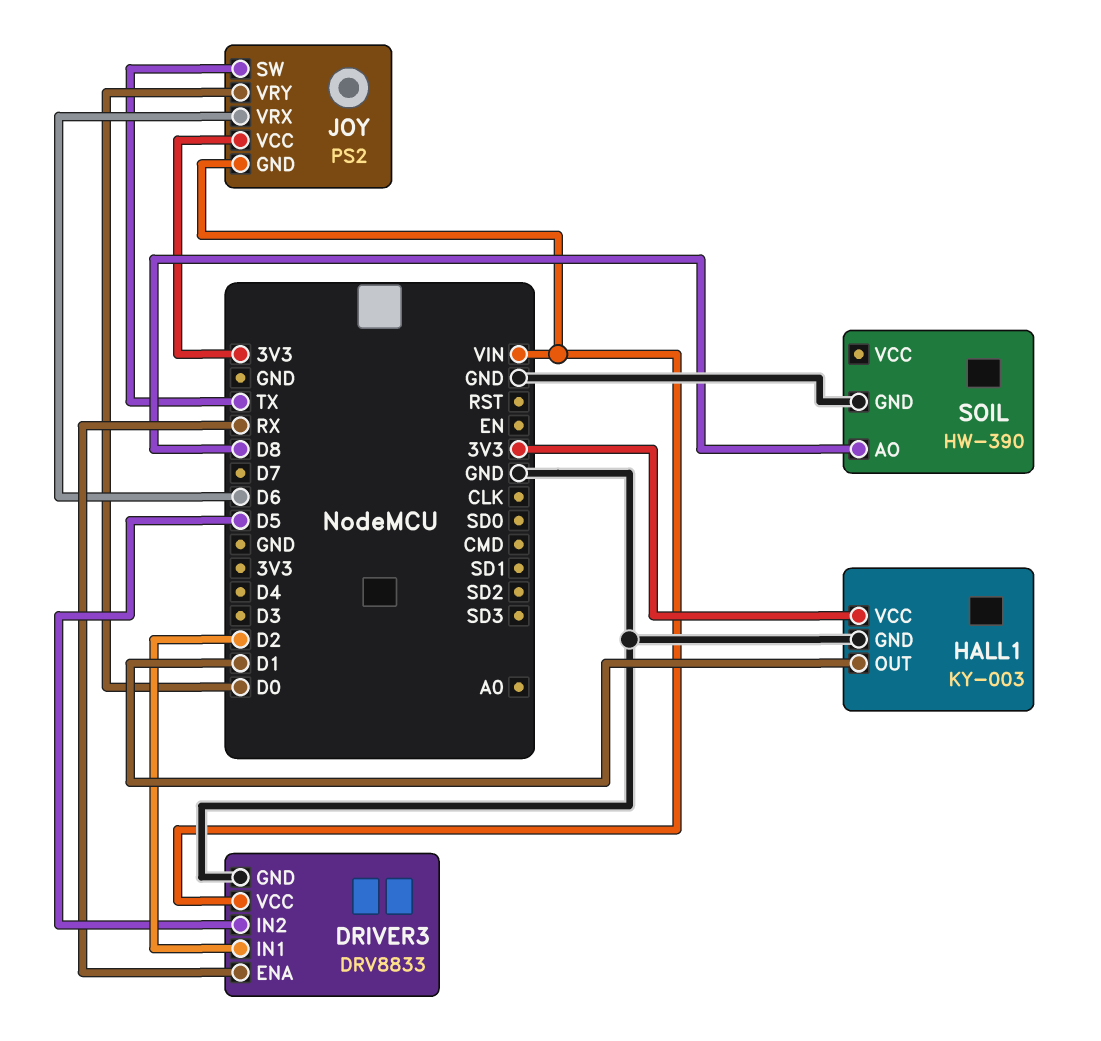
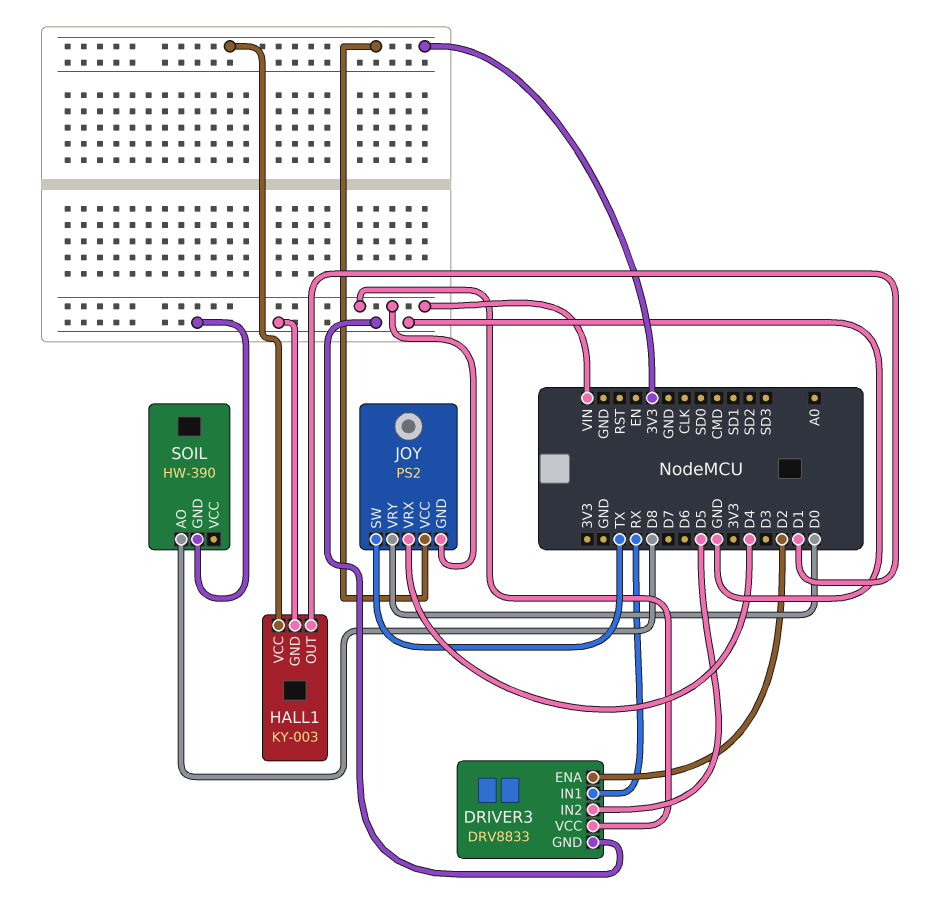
DRIVER3 pin ENA: RX -> D2
DRIVER3 pin IN1: D2 -> RX
JOY pin VRX: D6 -> D4

